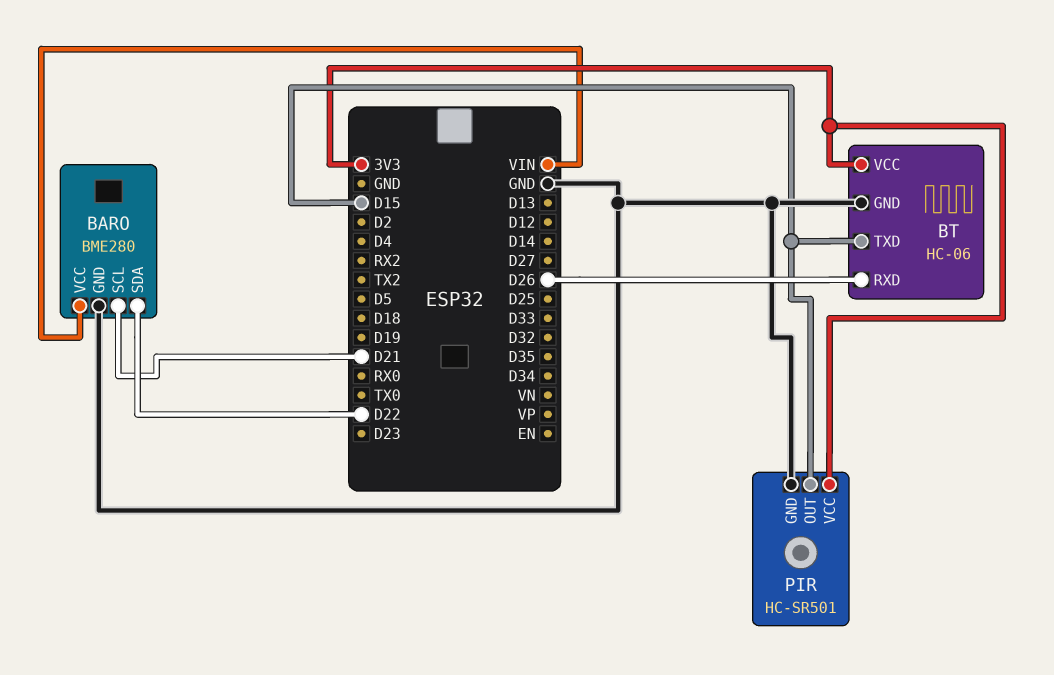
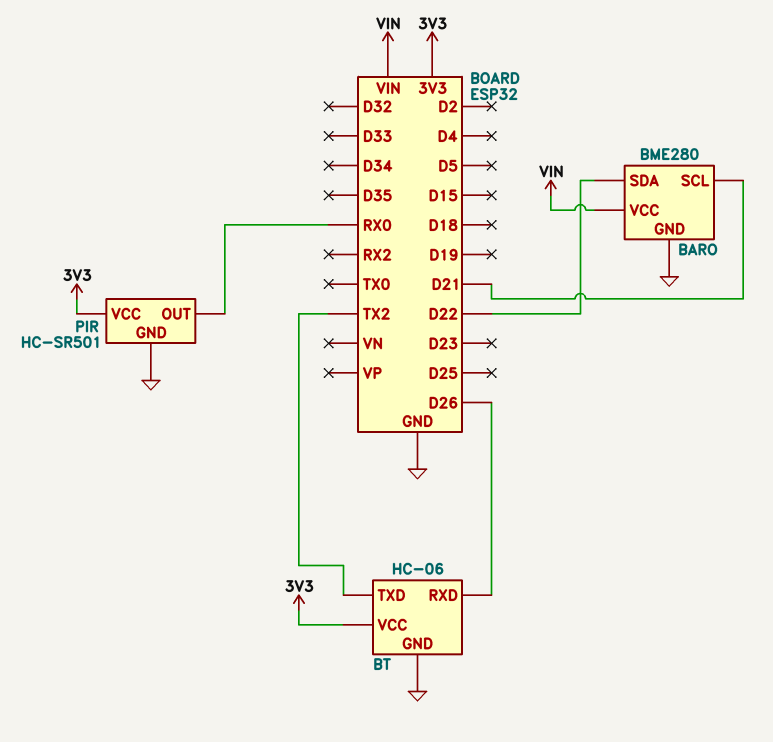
BT pin TXD: D15 -> TX2
PIR pin OUT: D15 -> RX0

